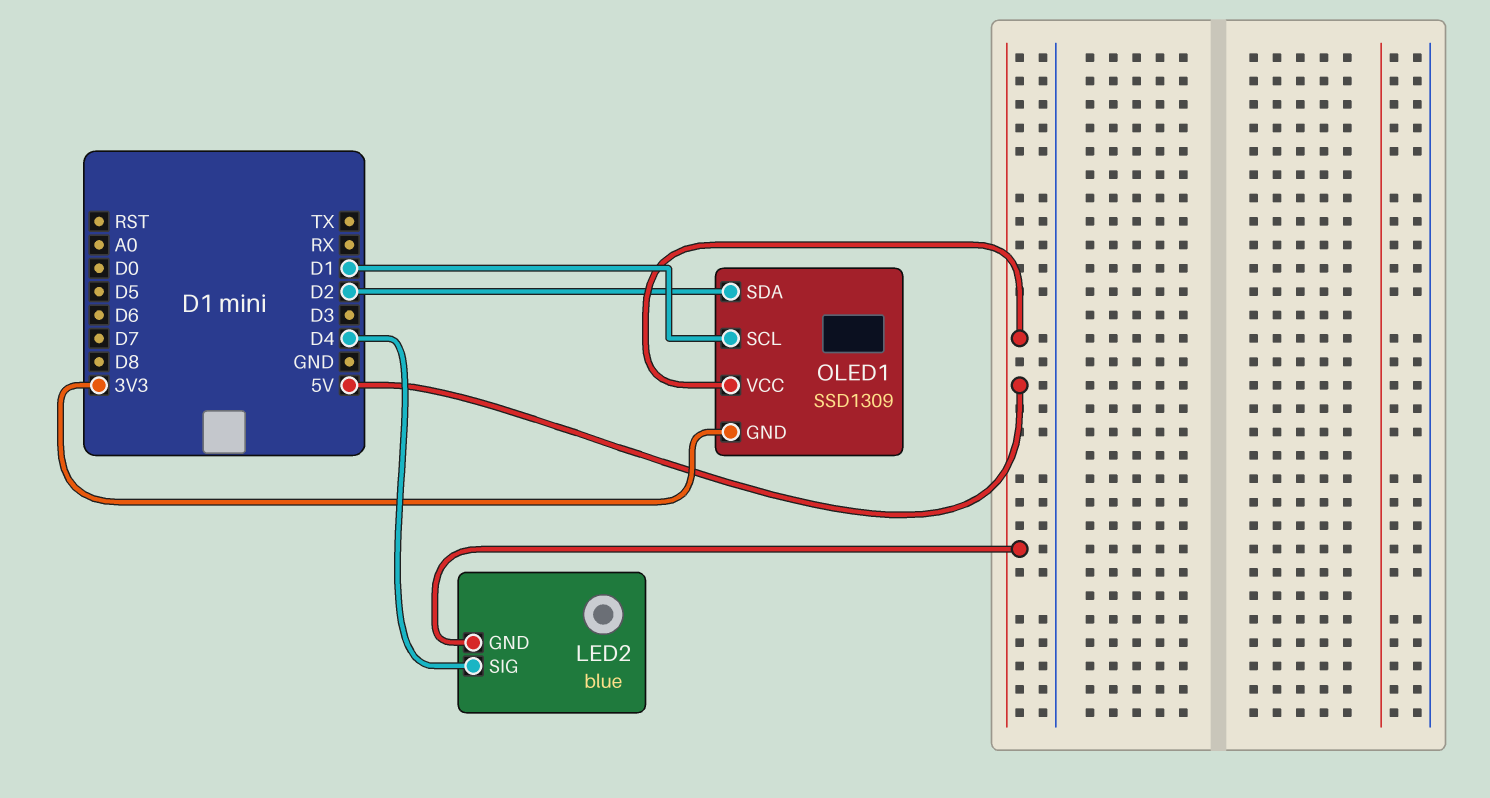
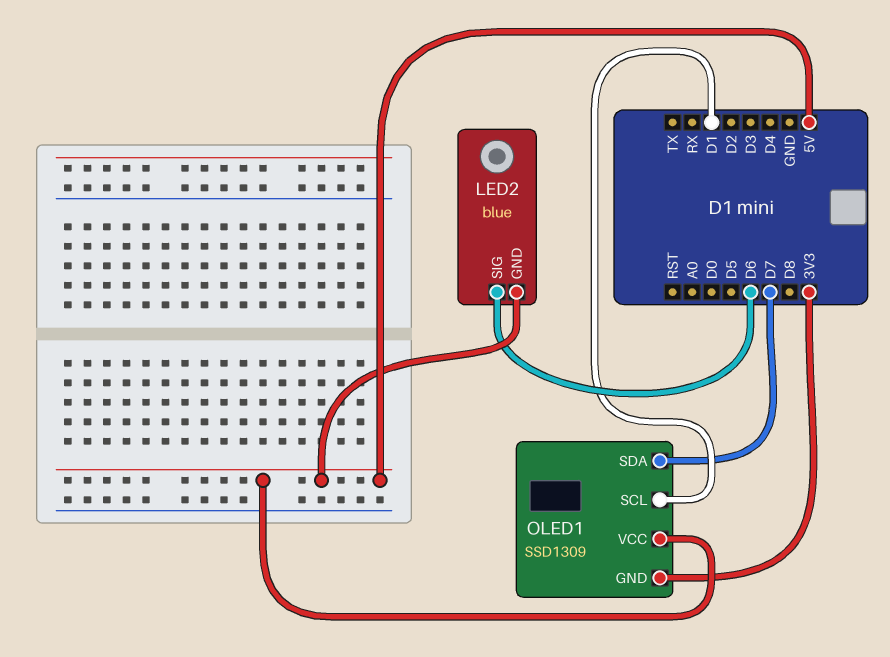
LED2 pin SIG: D4 -> D6
OLED1 pin SDA: D2 -> D7

